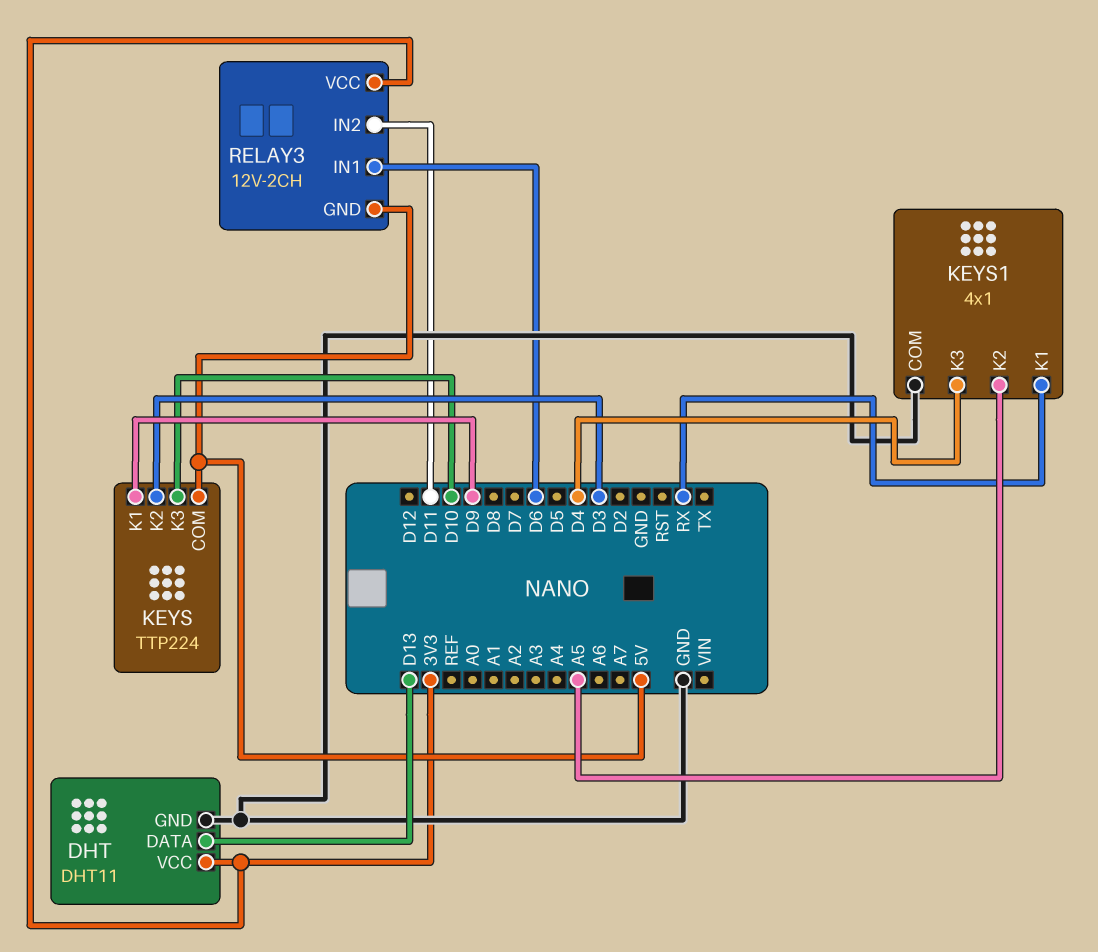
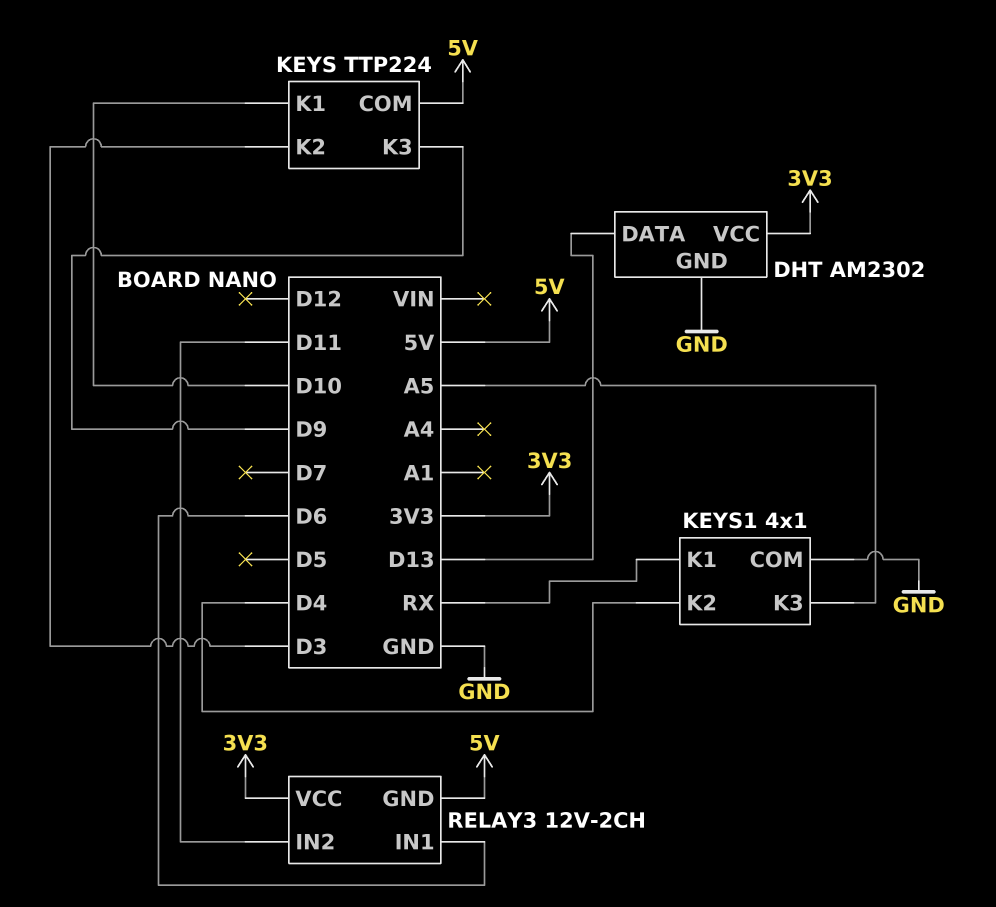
DHT: DHT11 -> AM2302
KEYS pin K1: D9 -> D10
KEYS pin K3: D10 -> D9
KEYS1 pin K2: A5 -> D4
KEYS1 pin K3: D4 -> A5

